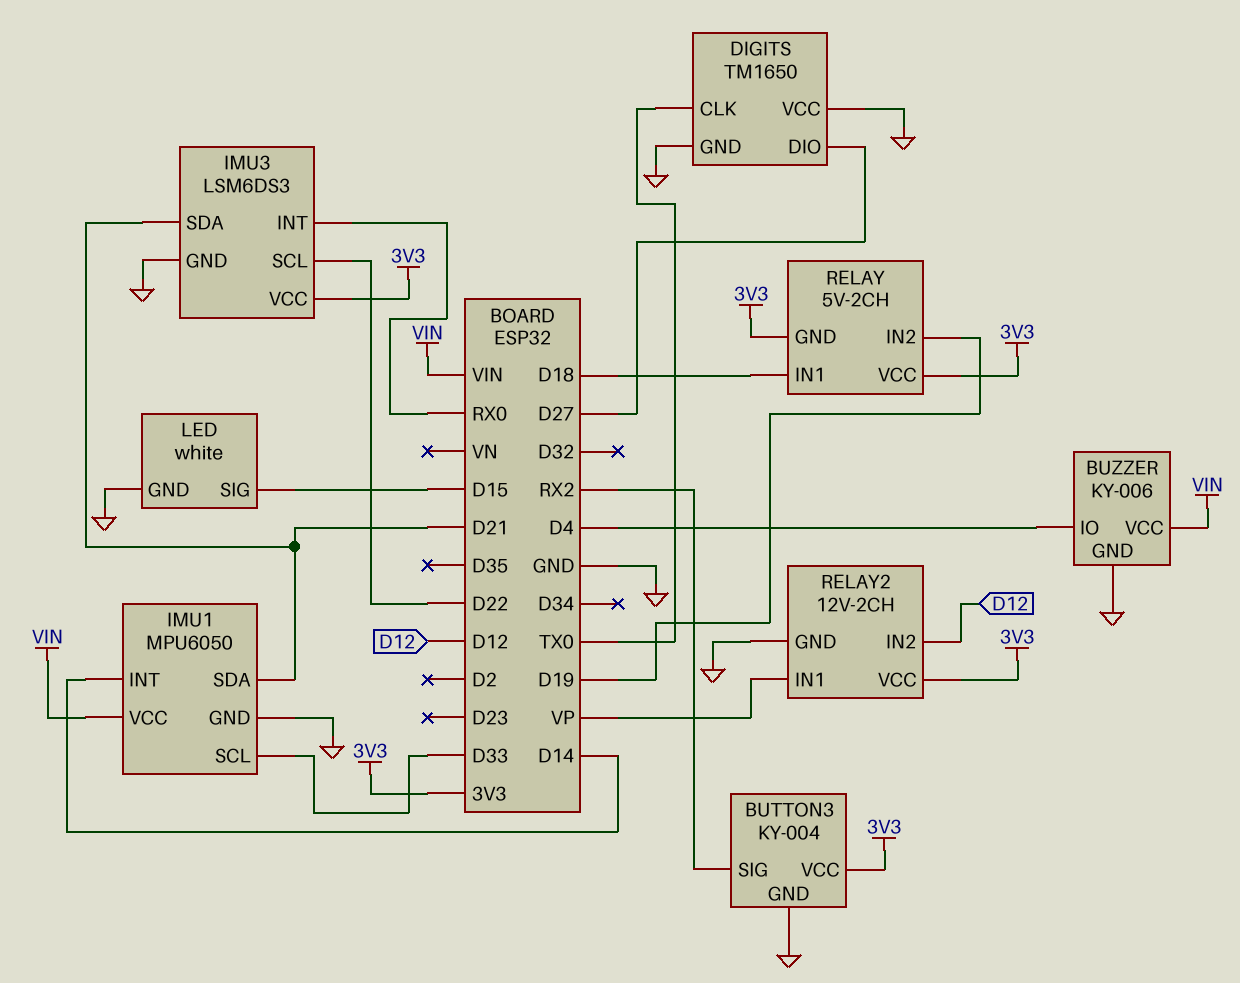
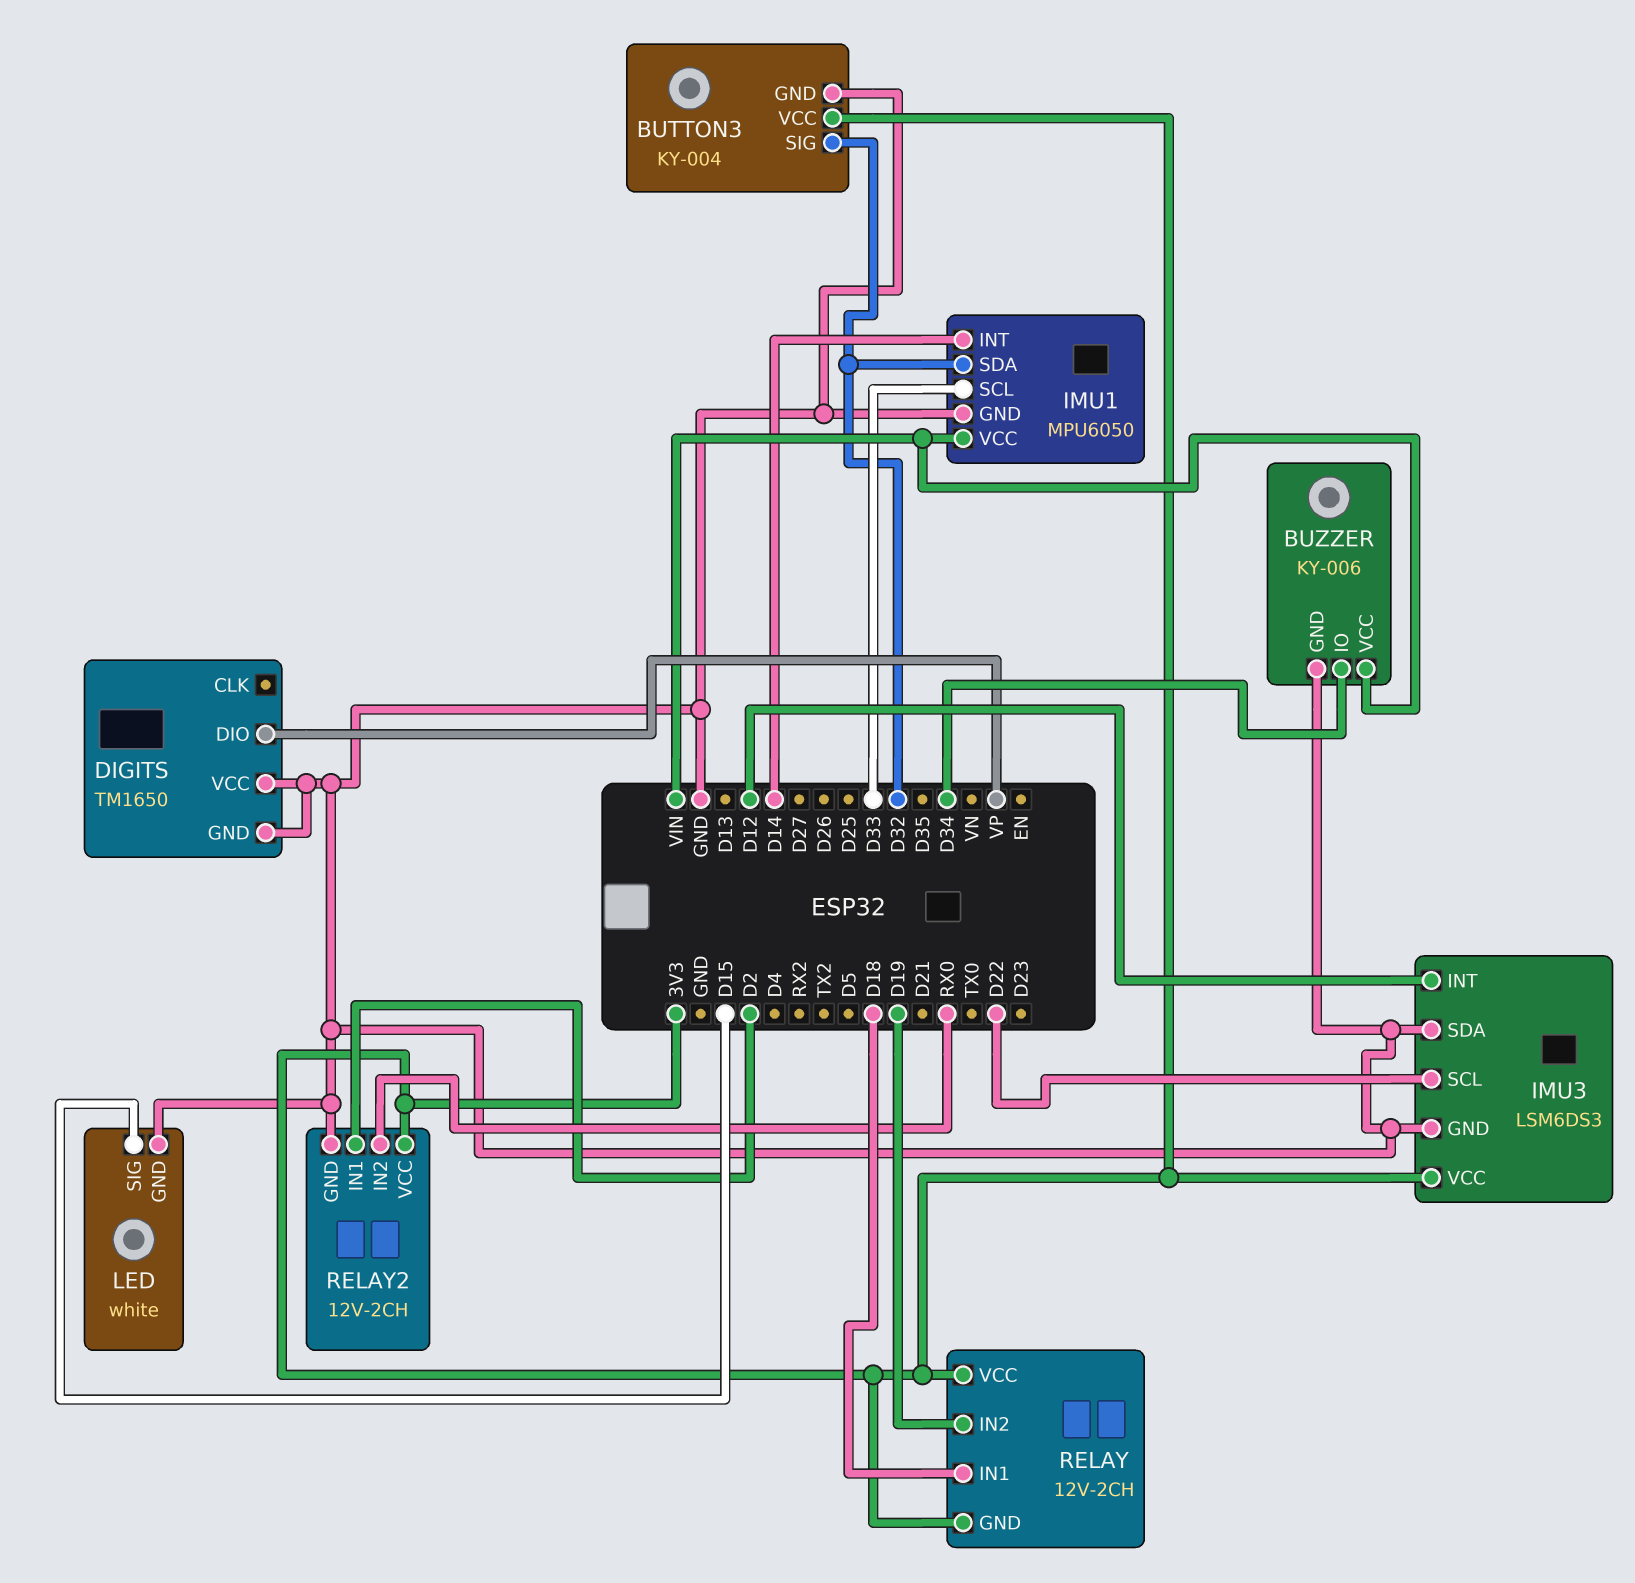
BUTTON3 pin SIG: RX2 -> D32
BUZZER pin IO: D4 -> D34
DIGITS pin CLK: TX0 -> none
DIGITS pin DIO: D27 -> VP
IMU1 pin SDA: D21 -> D32
IMU3 pin INT: RX0 -> D12
IMU3 pin SDA: D21 -> GND
RELAY: 5V-2CH -> 12V-2CH
RELAY2 pin IN1: VP -> D2
RELAY2 pin IN2: D12 -> RX0

